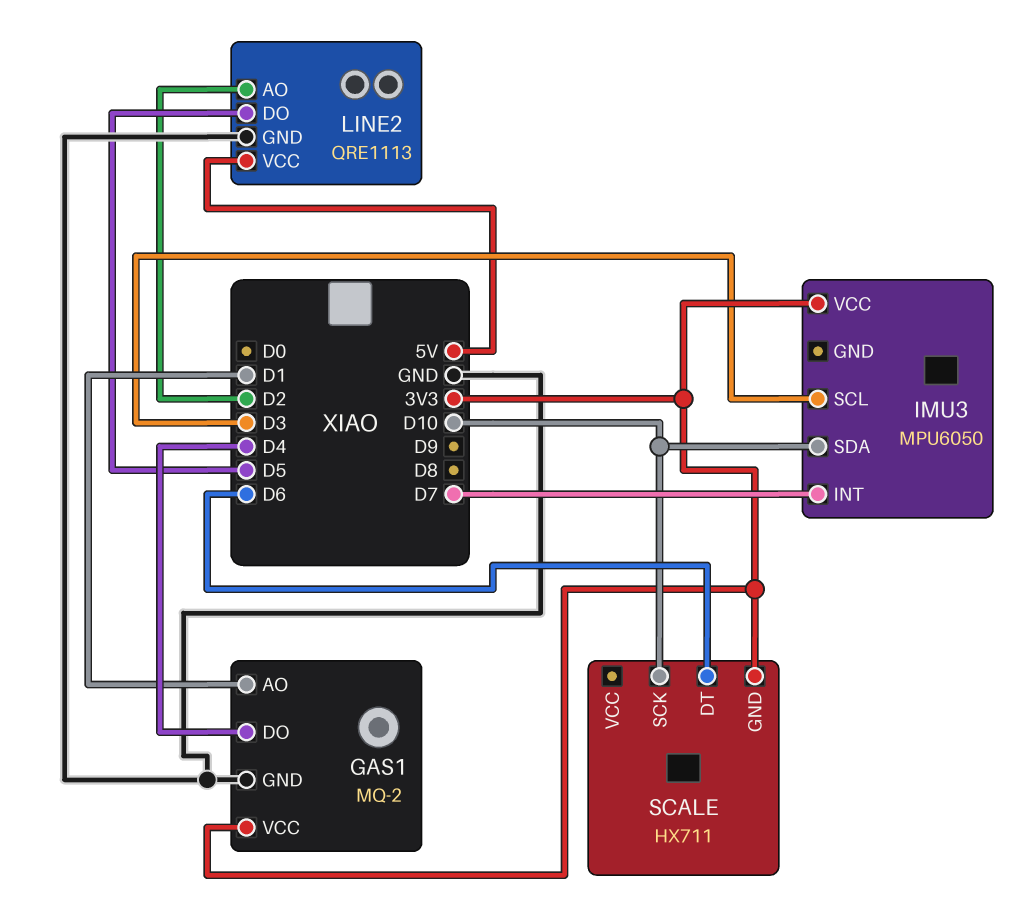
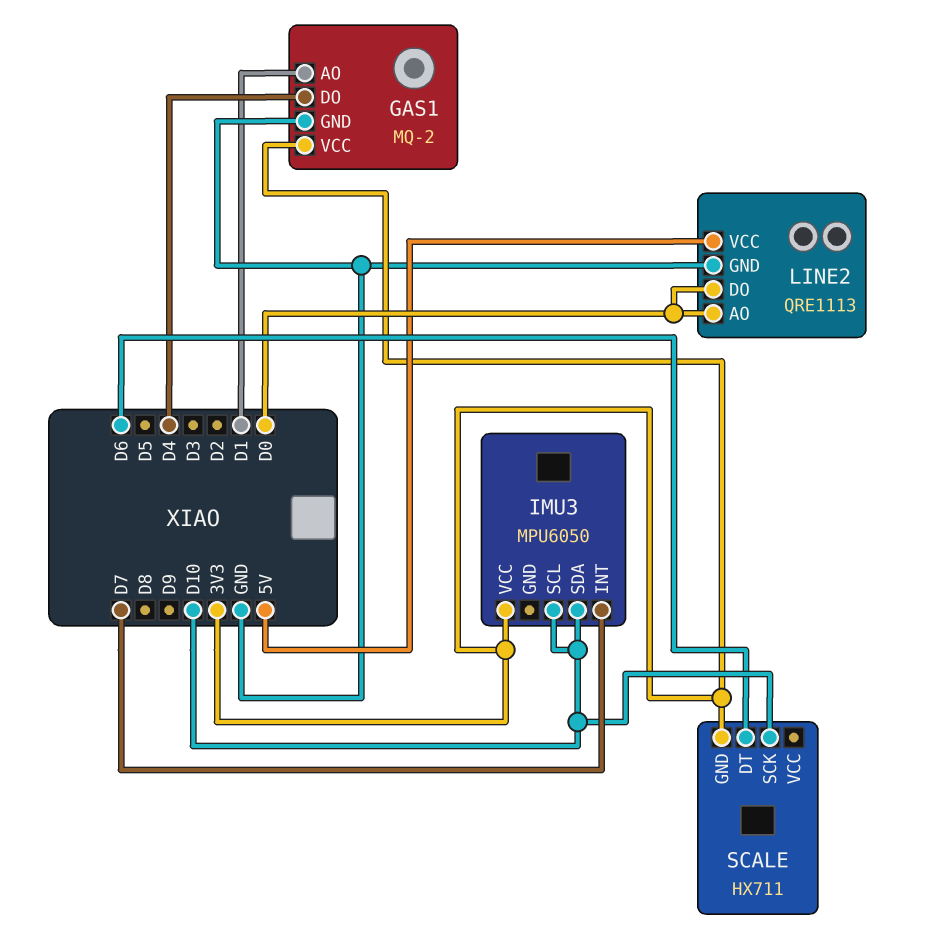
IMU3 pin SCL: D3 -> D10
LINE2 pin AO: D2 -> D0
LINE2 pin DO: D5 -> D0

